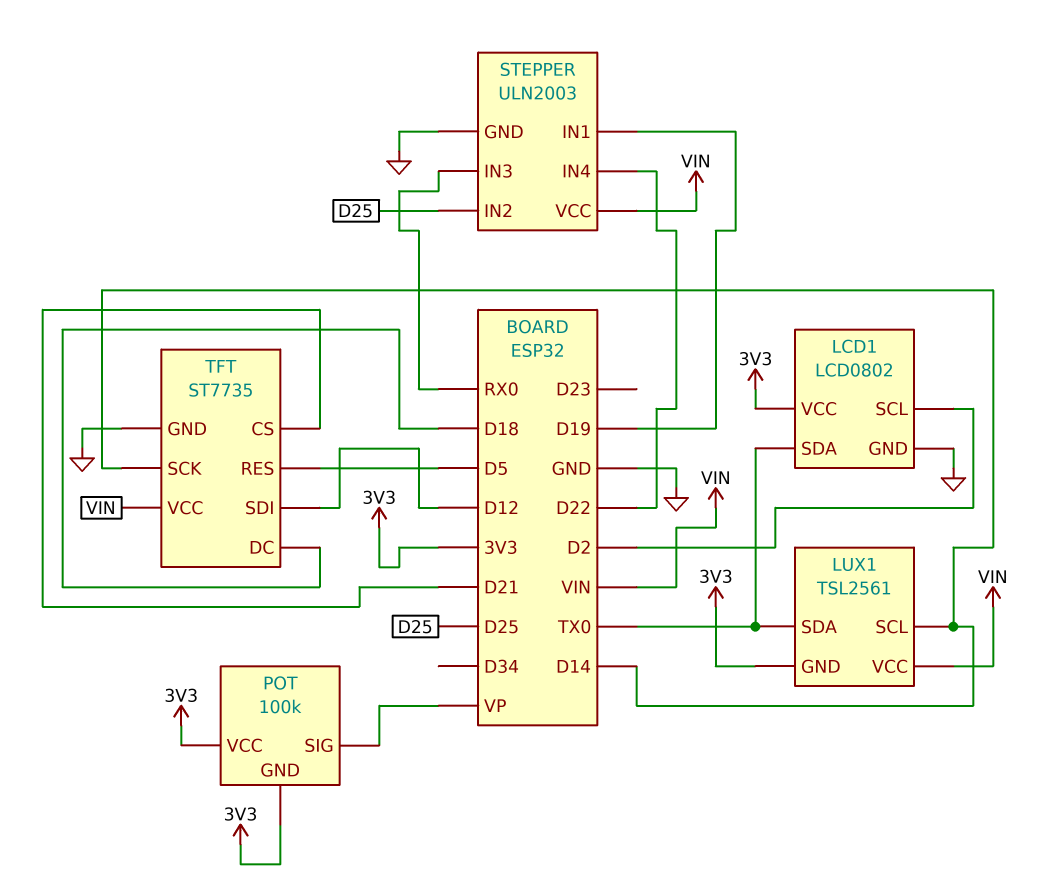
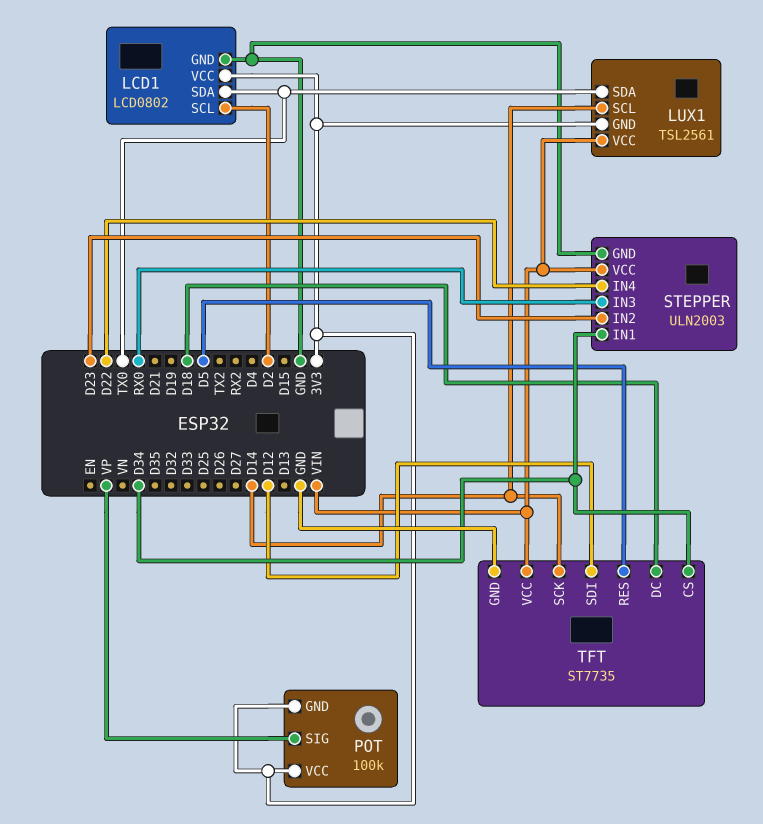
STEPPER pin IN1: D19 -> D34
STEPPER pin IN2: D25 -> D23
TFT pin CS: D21 -> D34

